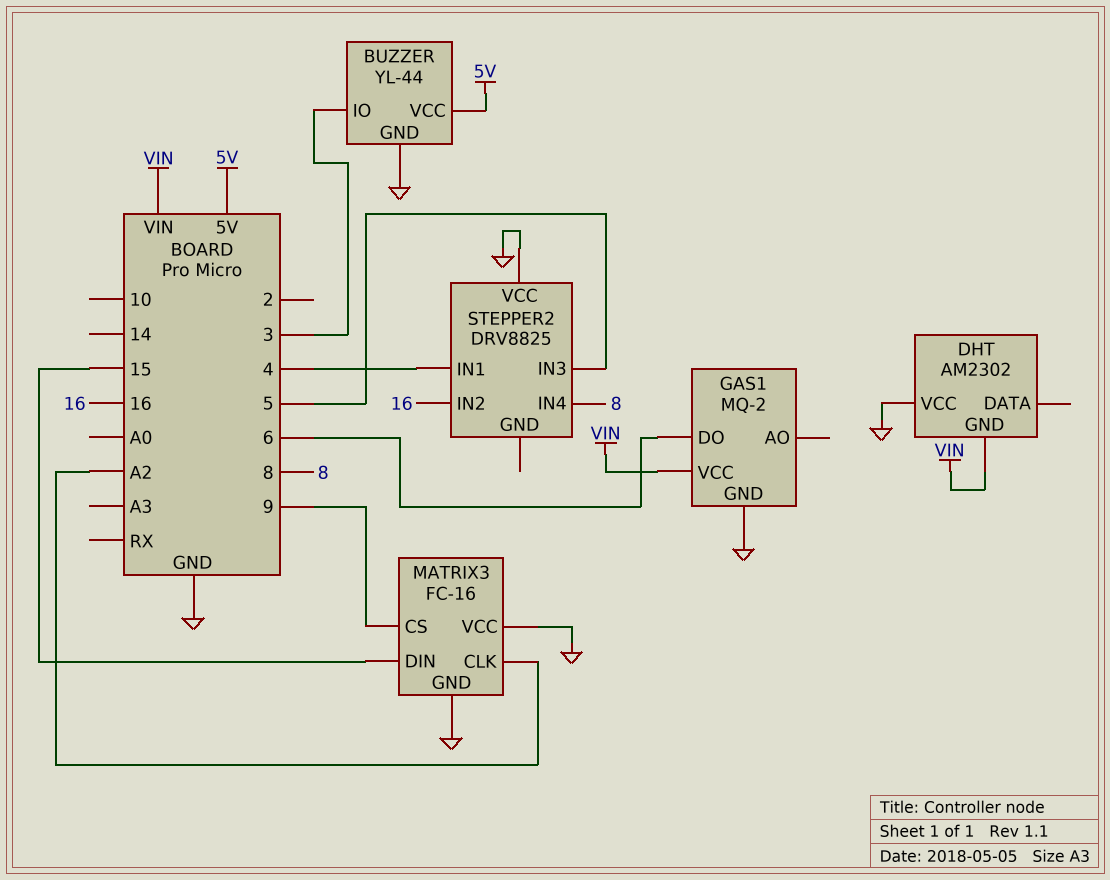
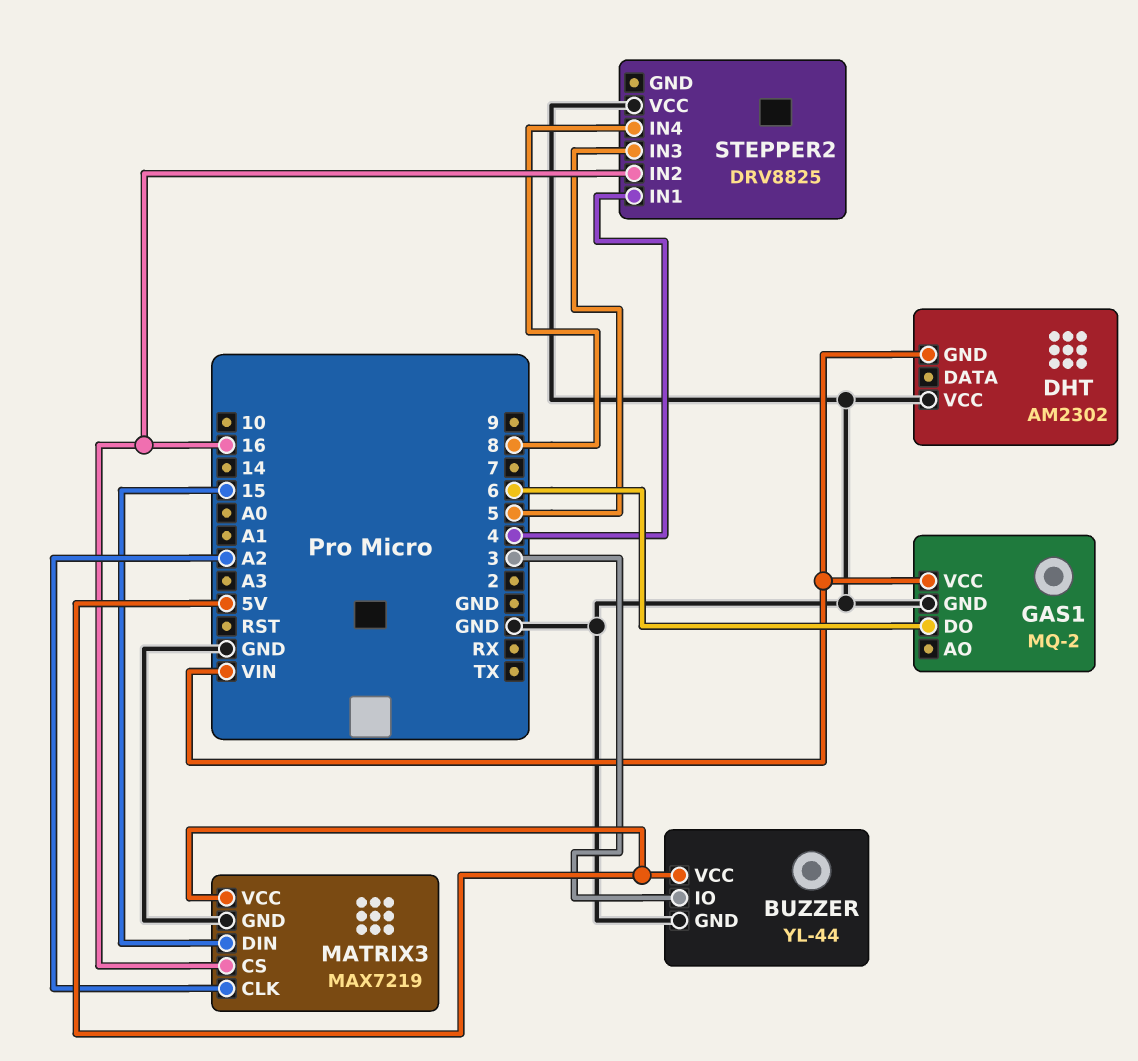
MATRIX3: FC-16 -> MAX7219
MATRIX3 pin CS: 9 -> 16
MATRIX3 pin VCC: GND -> 5V

